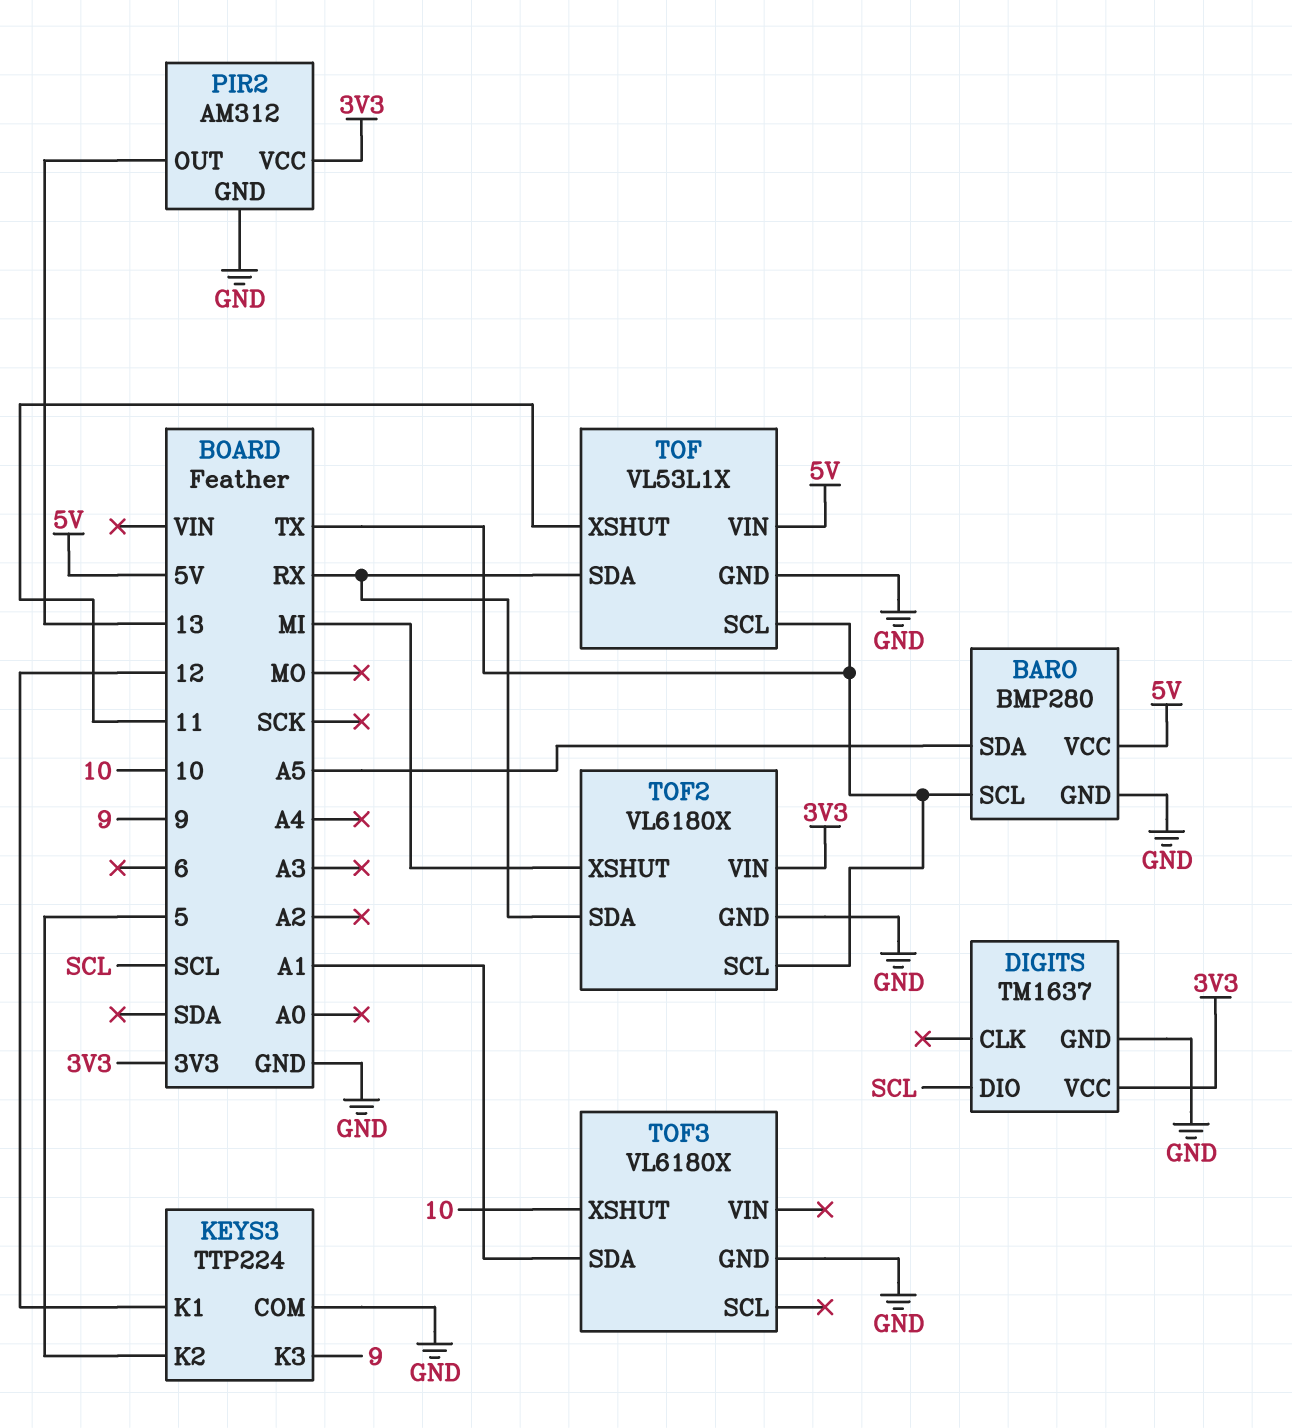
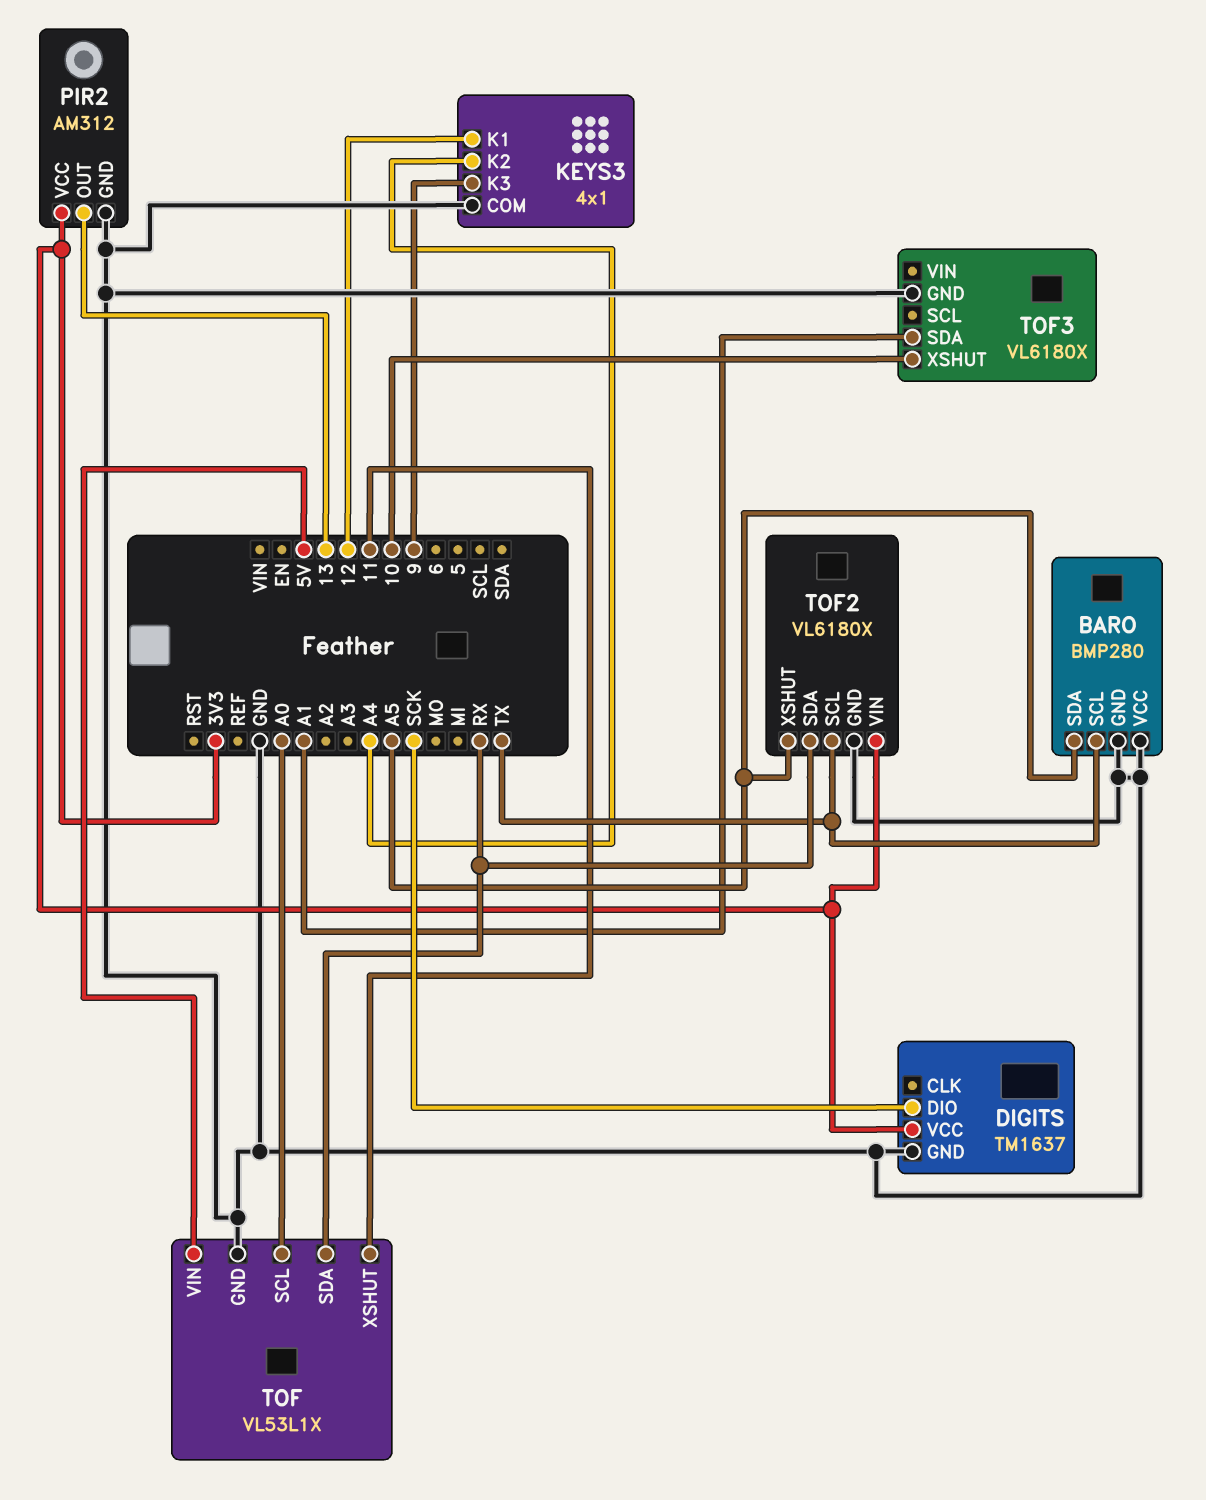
BARO pin VCC: 5V -> GND
DIGITS pin DIO: SCL -> SCK
KEYS3: TTP224 -> 4x1
KEYS3 pin K2: 5 -> A4
TOF pin SCL: TX -> A0
TOF2 pin XSHUT: MI -> A5

